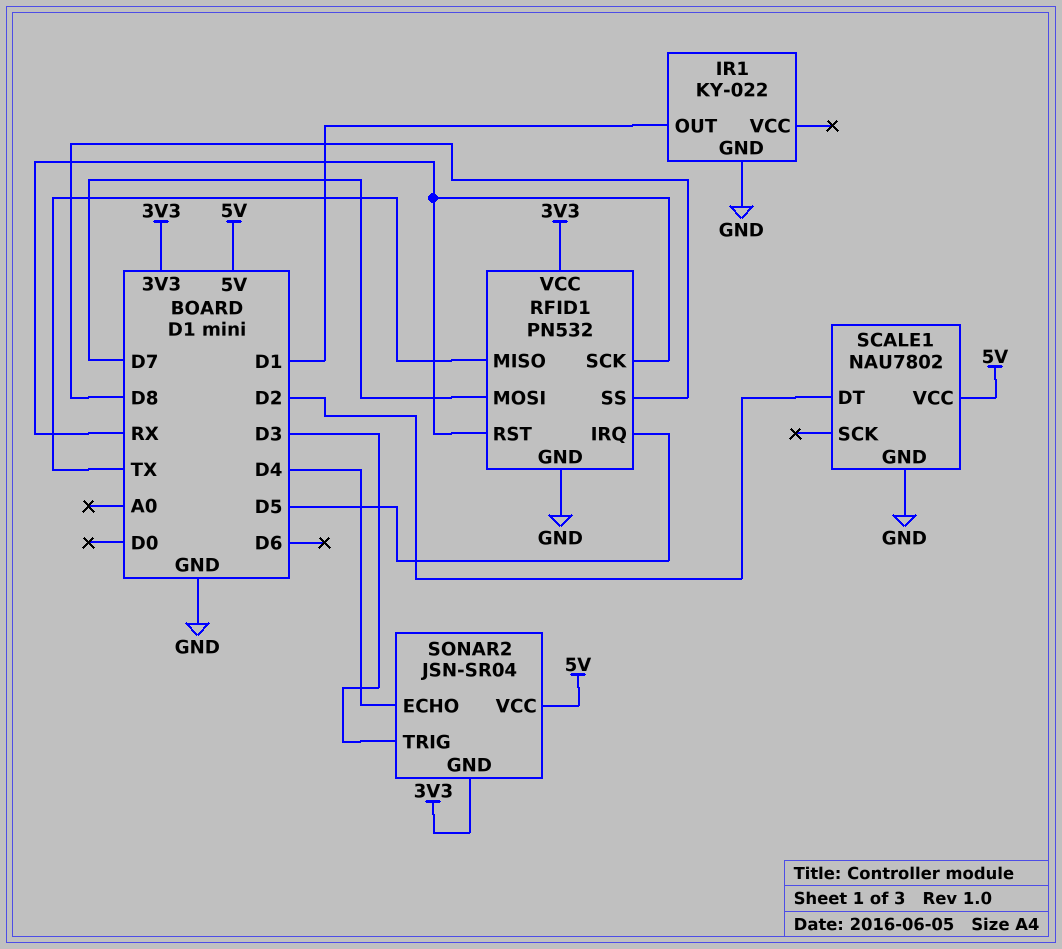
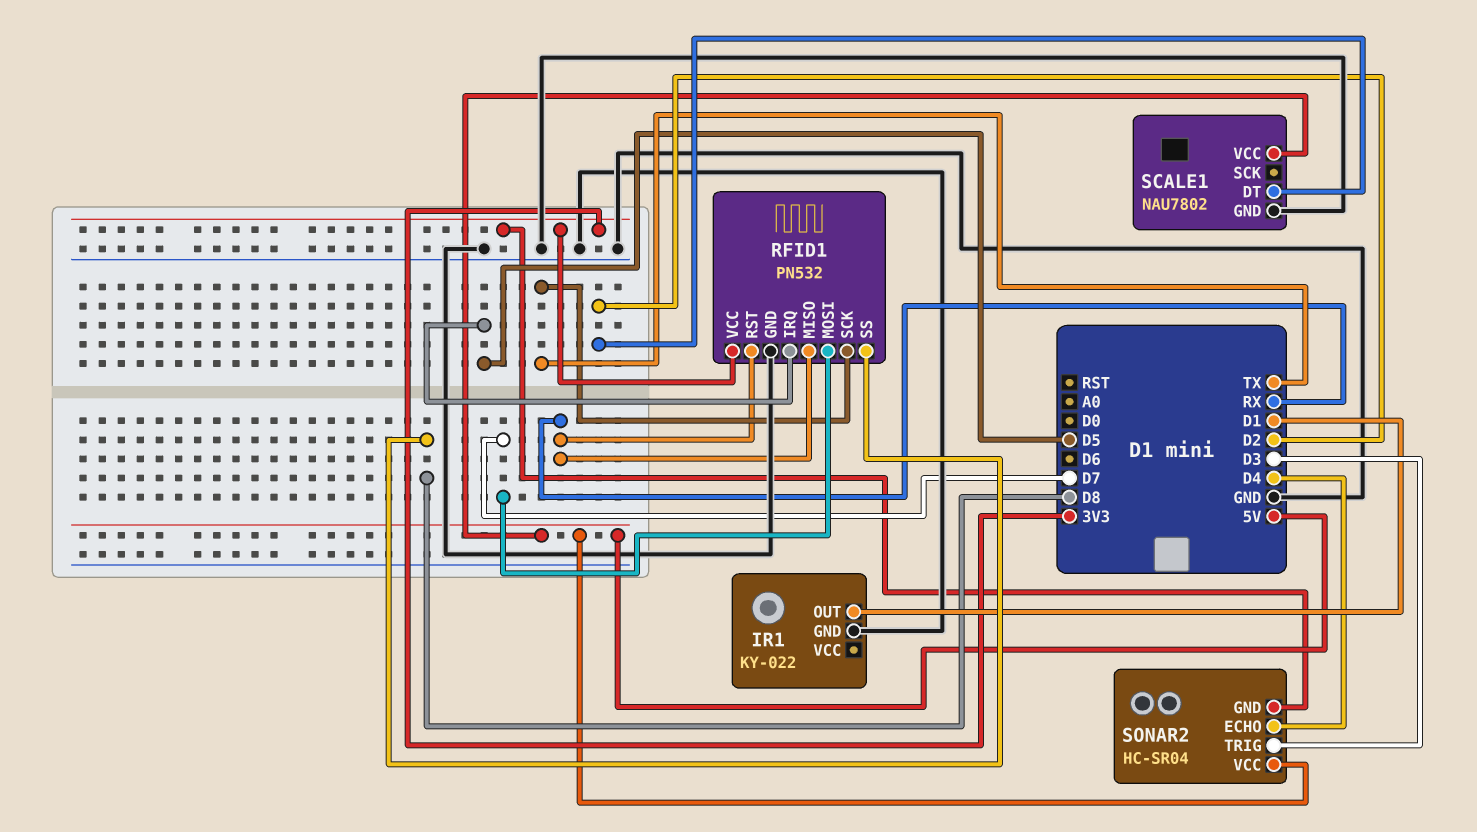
RFID1 pin MISO: TX -> RX
RFID1 pin SCK: RX -> TX
SONAR2: JSN-SR04 -> HC-SR04

